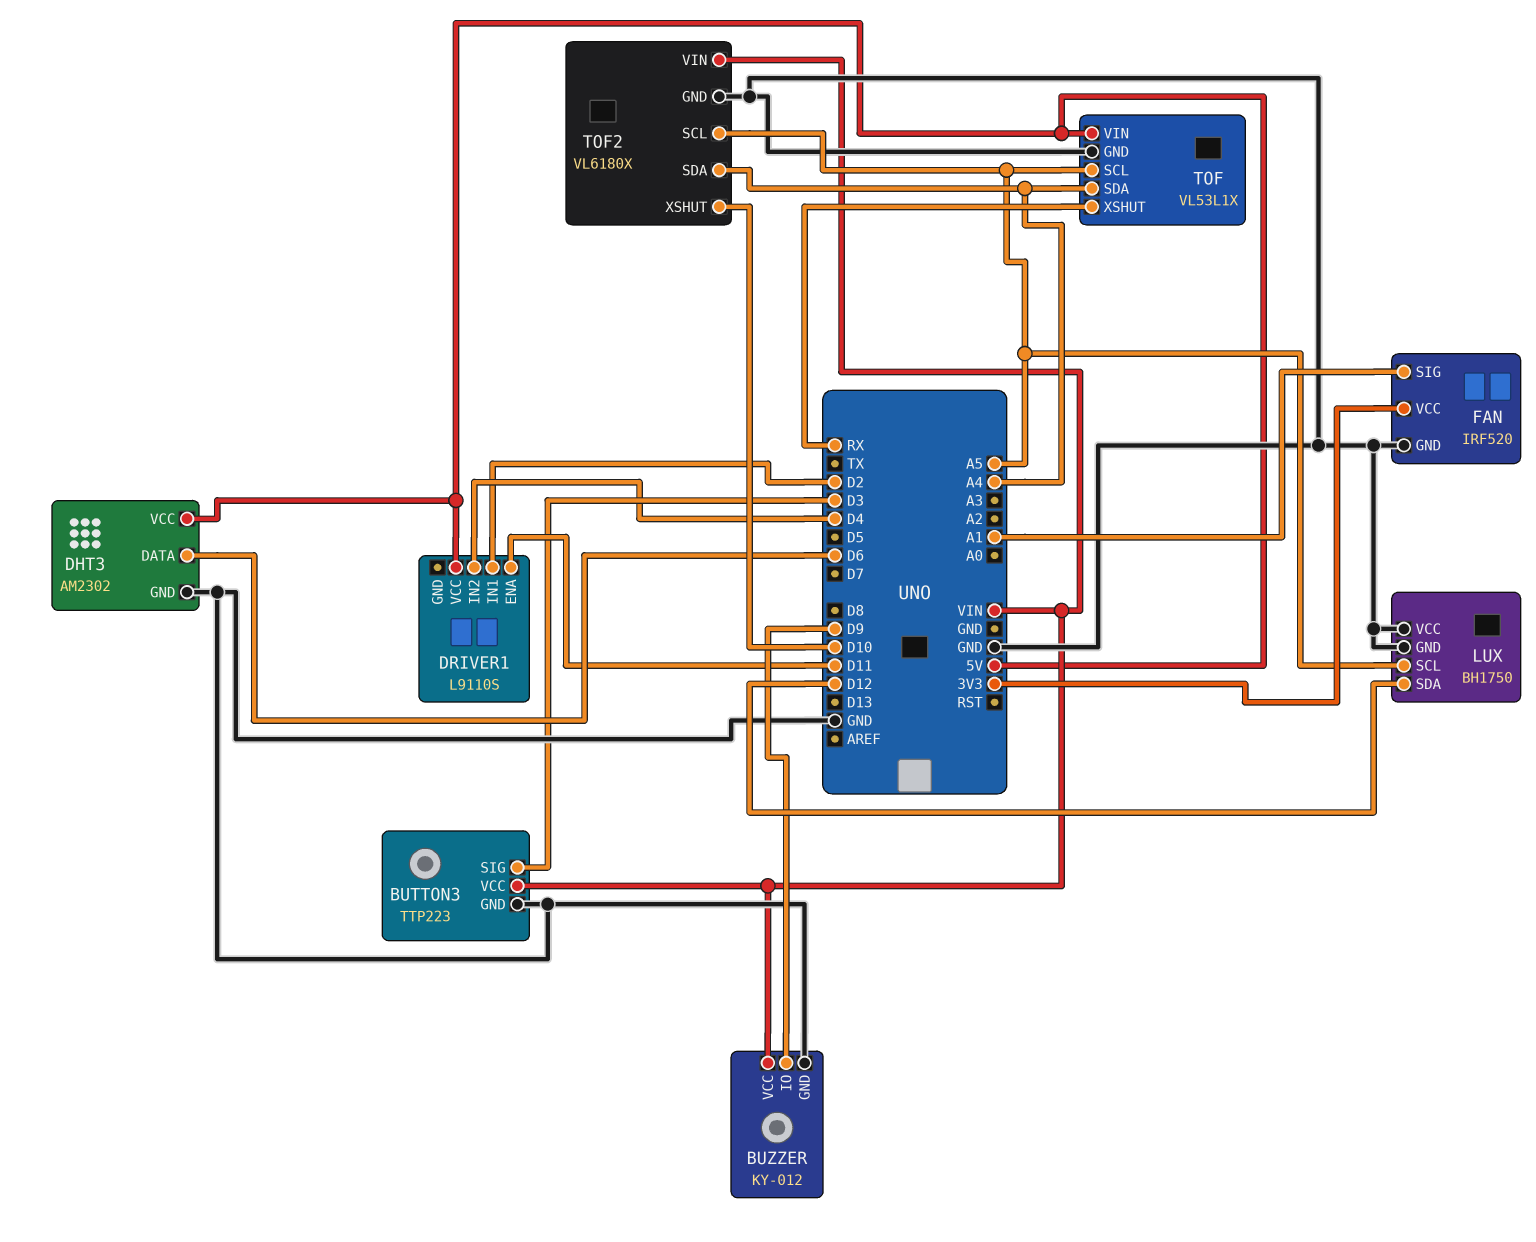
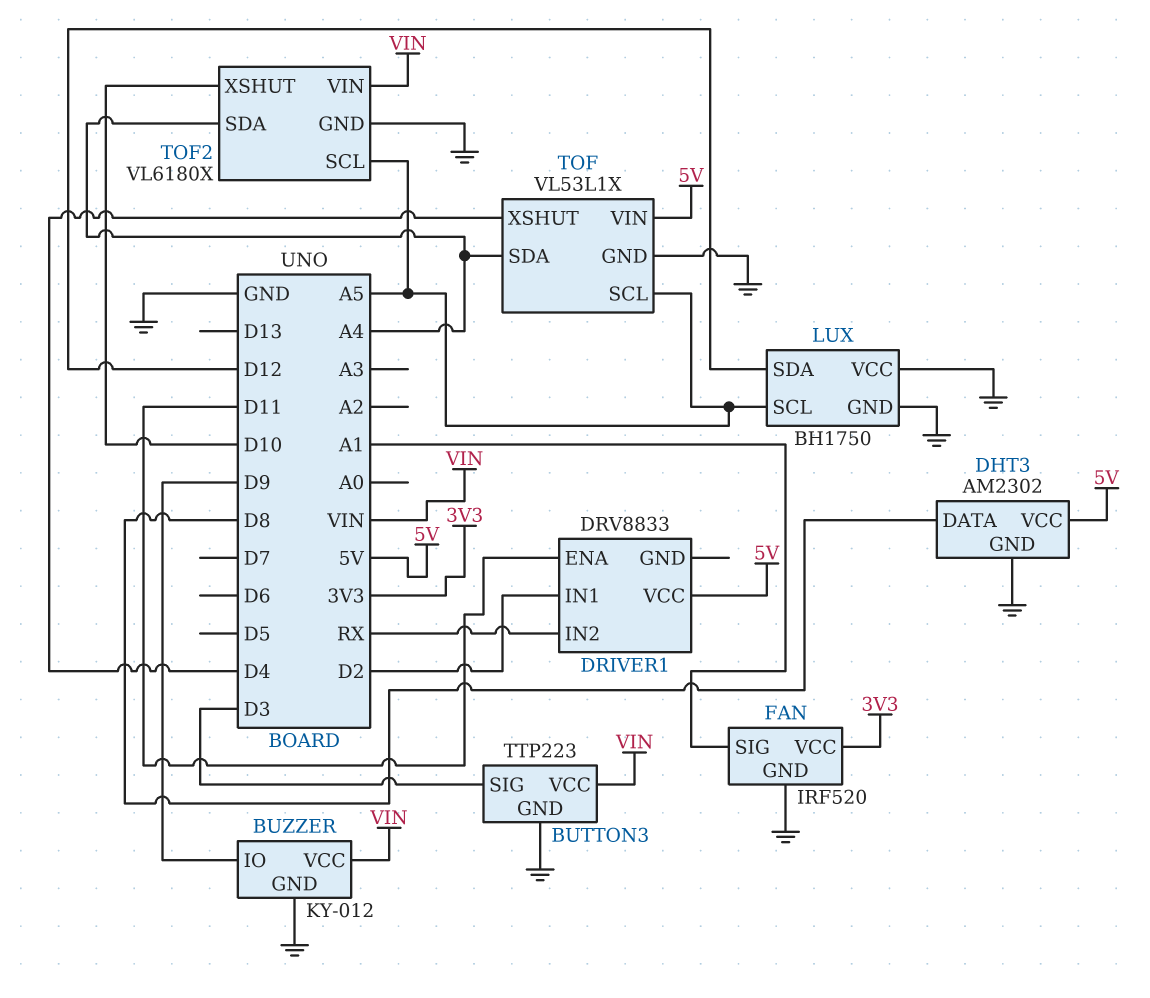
DHT3 pin DATA: D6 -> D8
DRIVER1: L9110S -> DRV8833
DRIVER1 pin IN2: D4 -> RX
TOF pin XSHUT: RX -> D4

